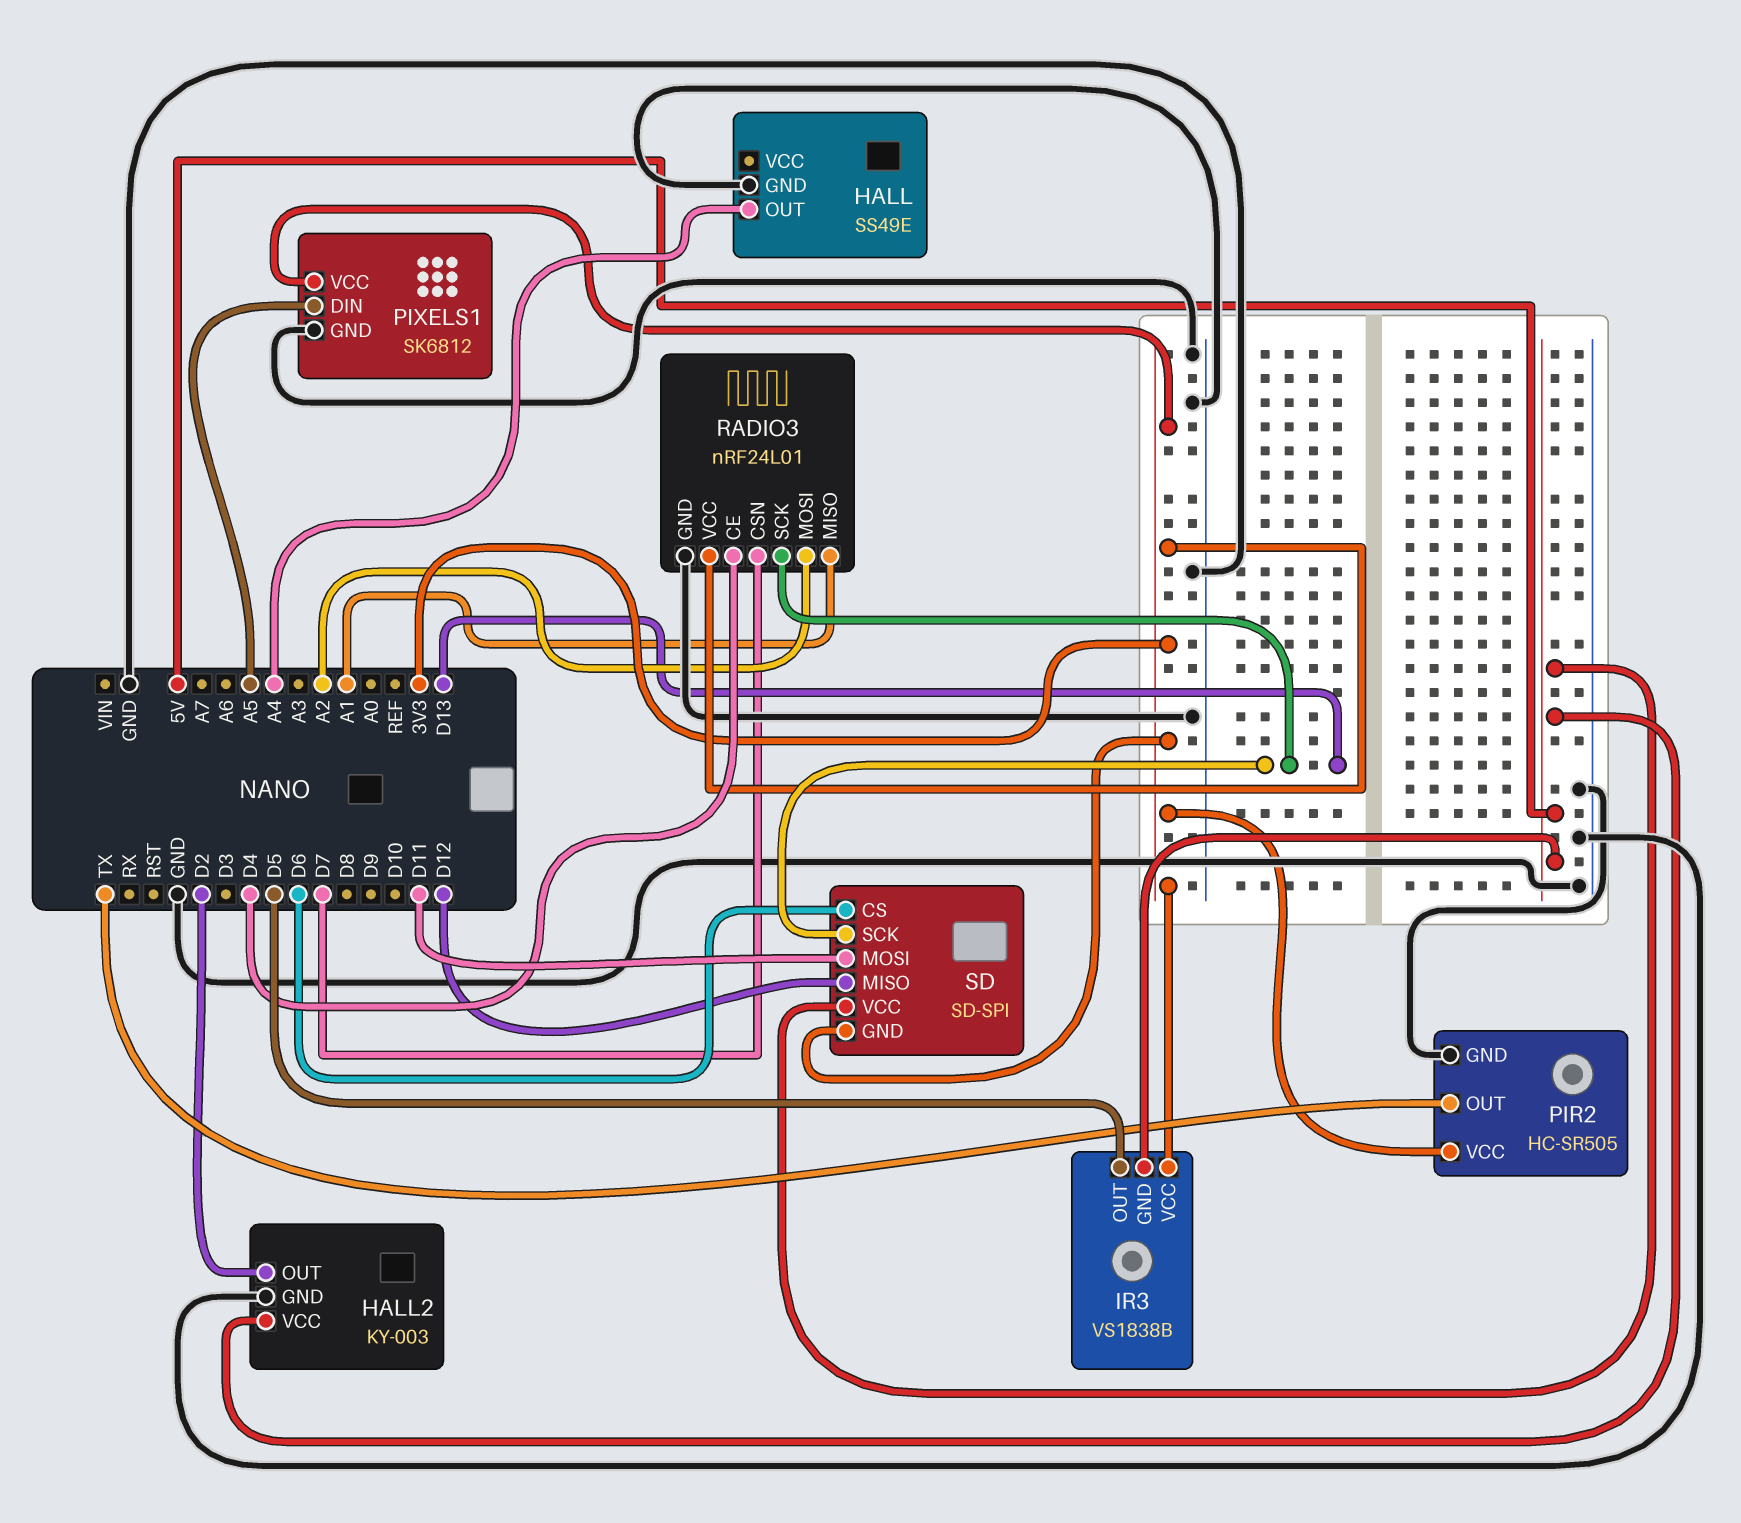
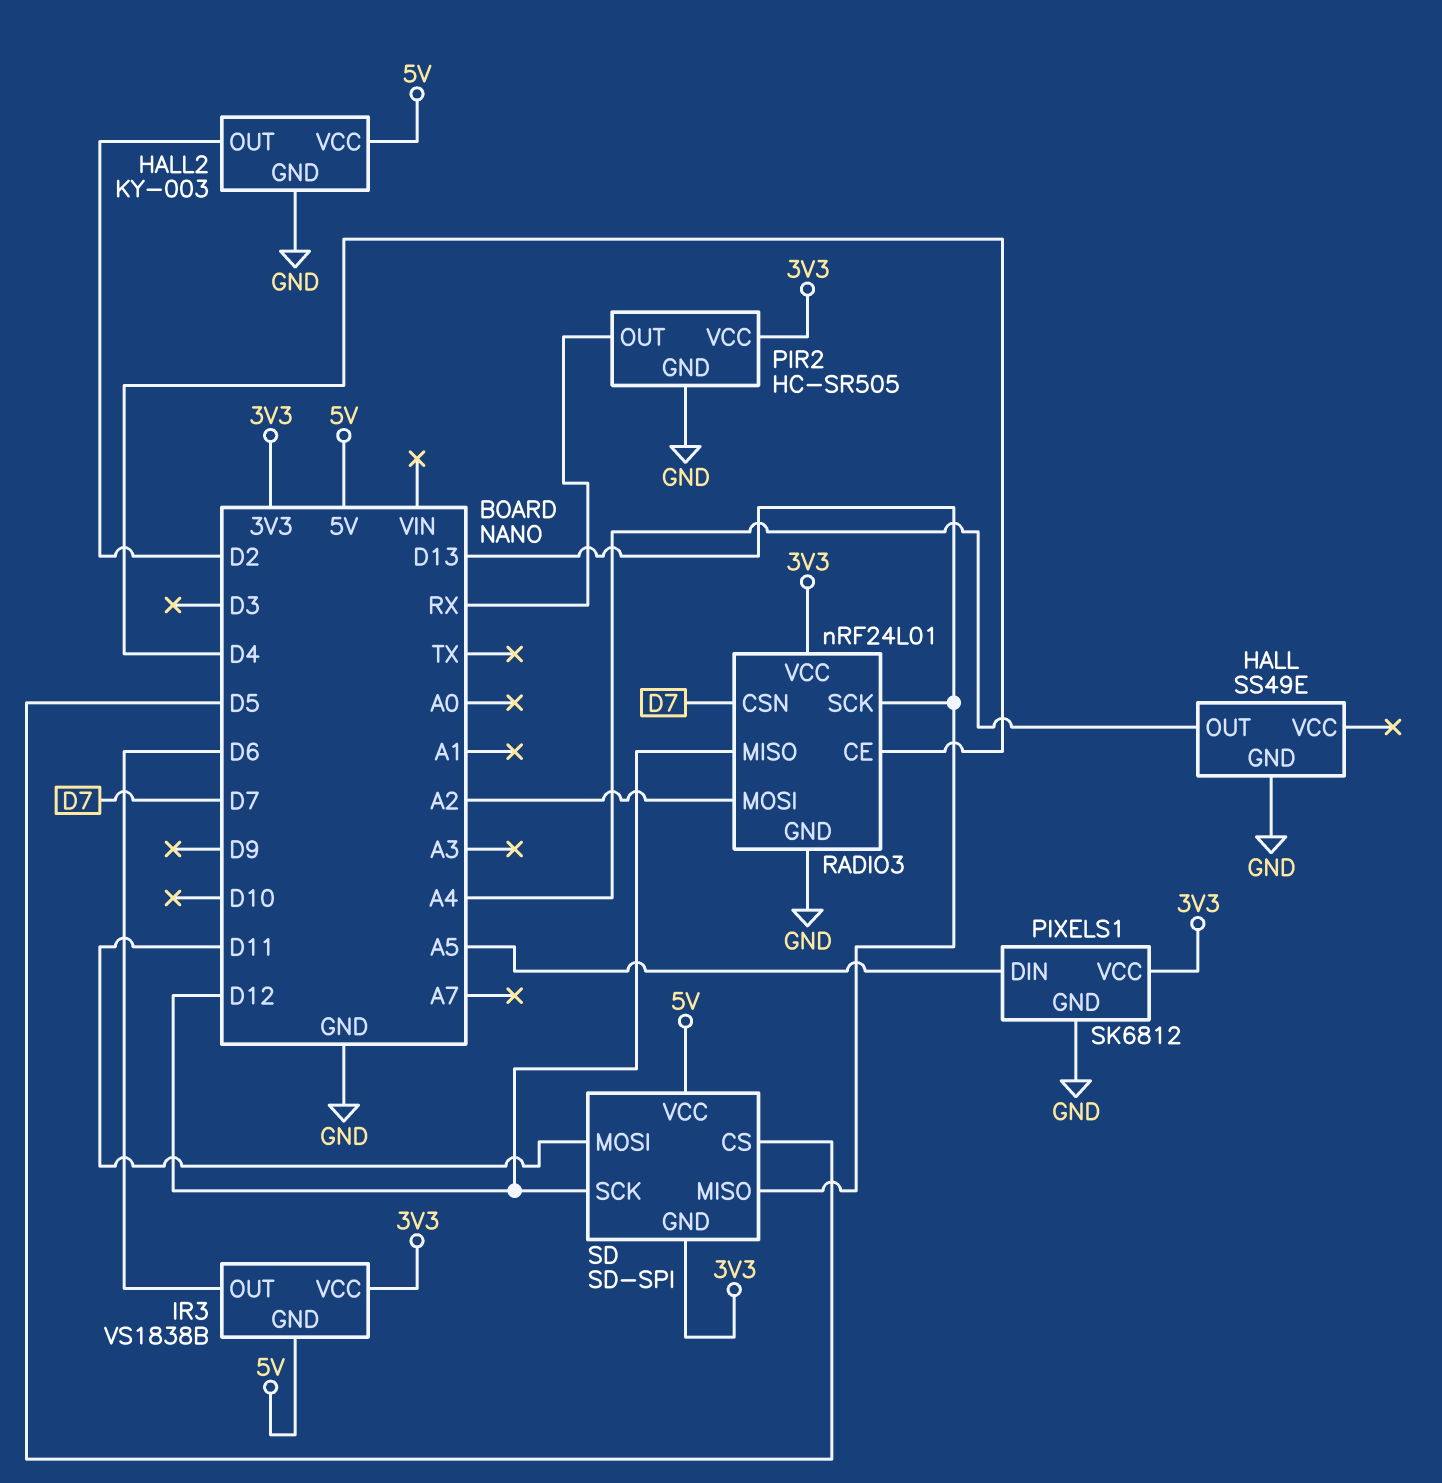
IR3 pin OUT: D5 -> D6
PIR2 pin OUT: TX -> RX
RADIO3 pin MISO: A1 -> D12
SD pin CS: D6 -> D5
SD pin MISO: D12 -> D13
SD pin SCK: D13 -> D12

